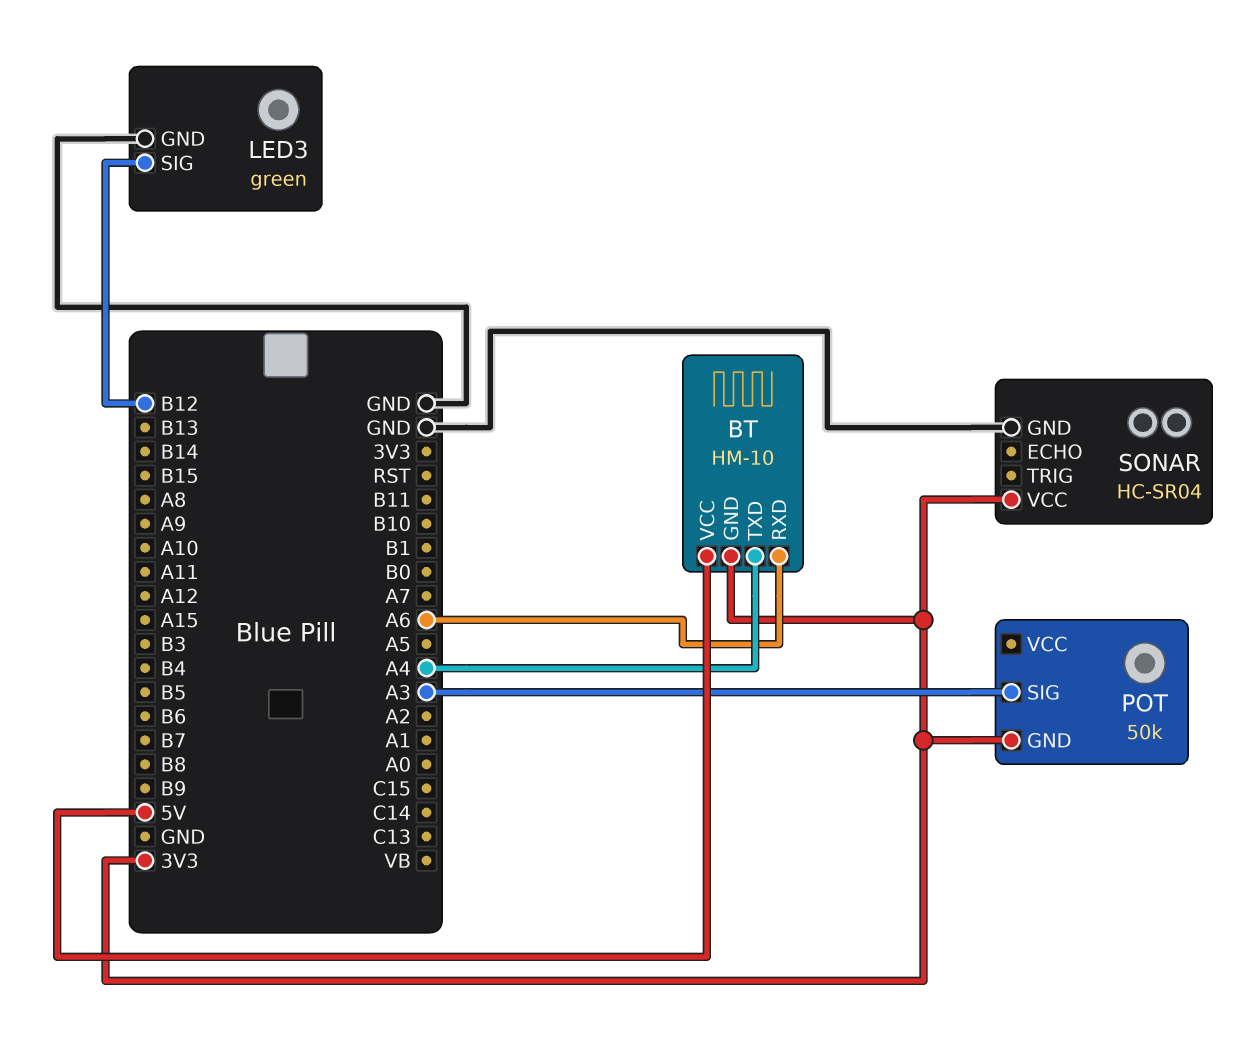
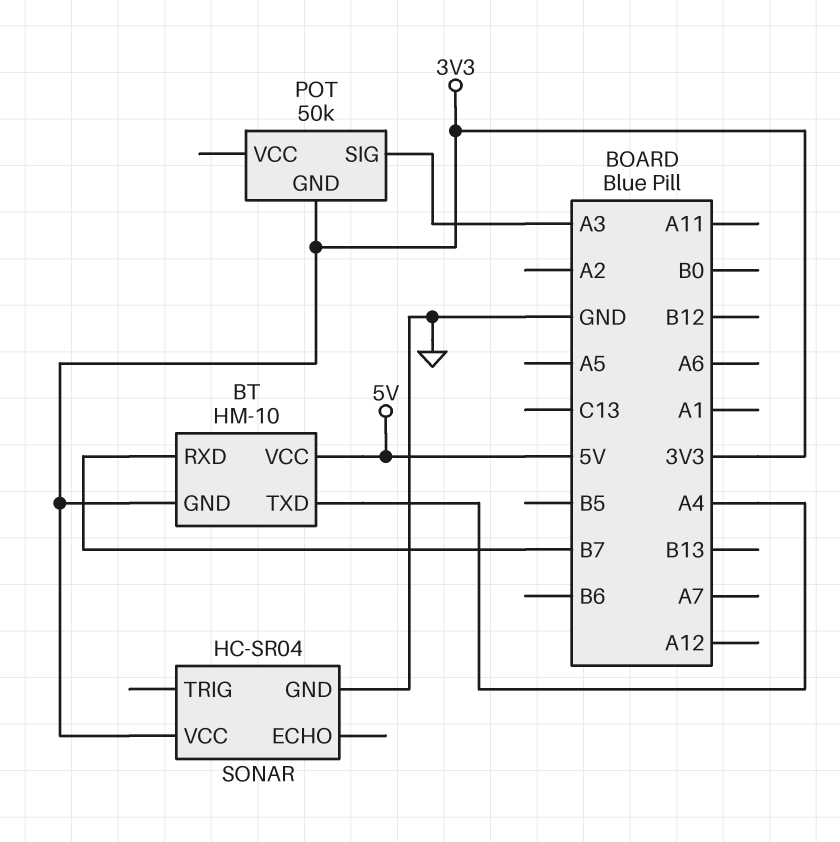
BT pin RXD: A6 -> B7
LED3: green -> none
LED3 pin GND: GND -> none
LED3 pin SIG: B12 -> none

